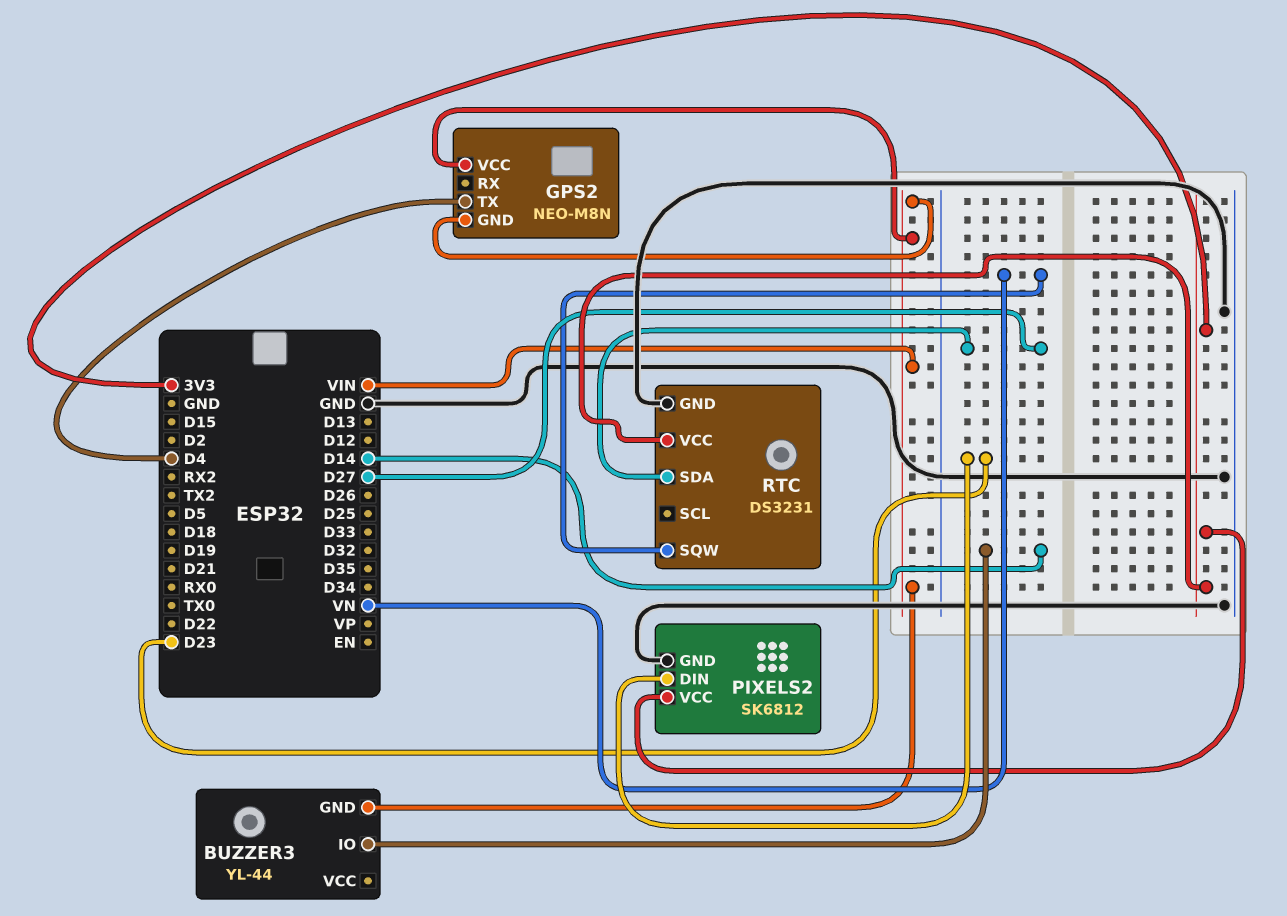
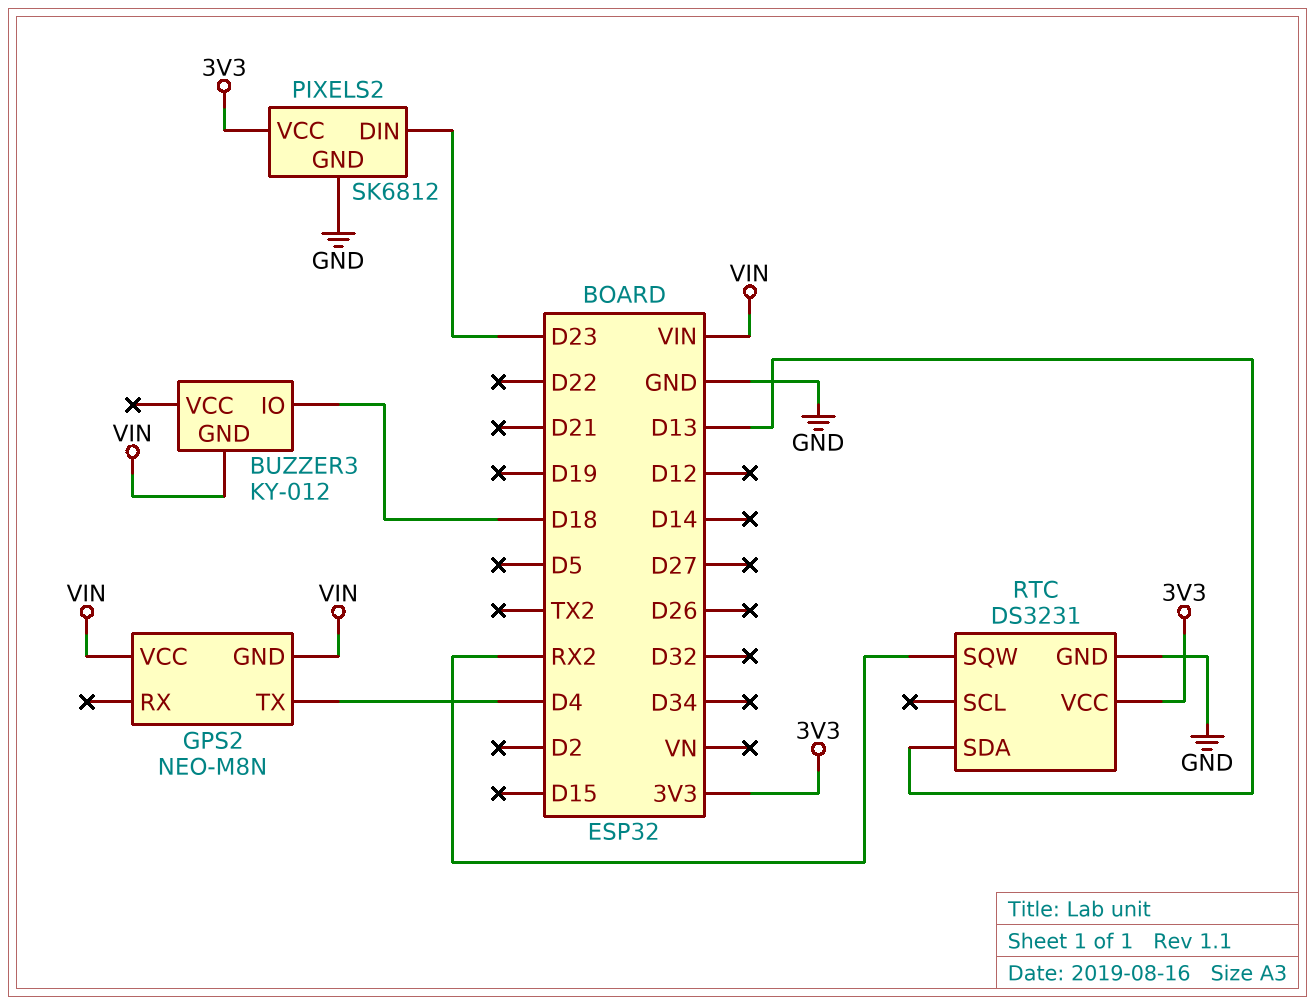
BUZZER3: YL-44 -> KY-012
BUZZER3 pin IO: D14 -> D18
RTC pin SDA: D27 -> D13
RTC pin SQW: VN -> RX2

